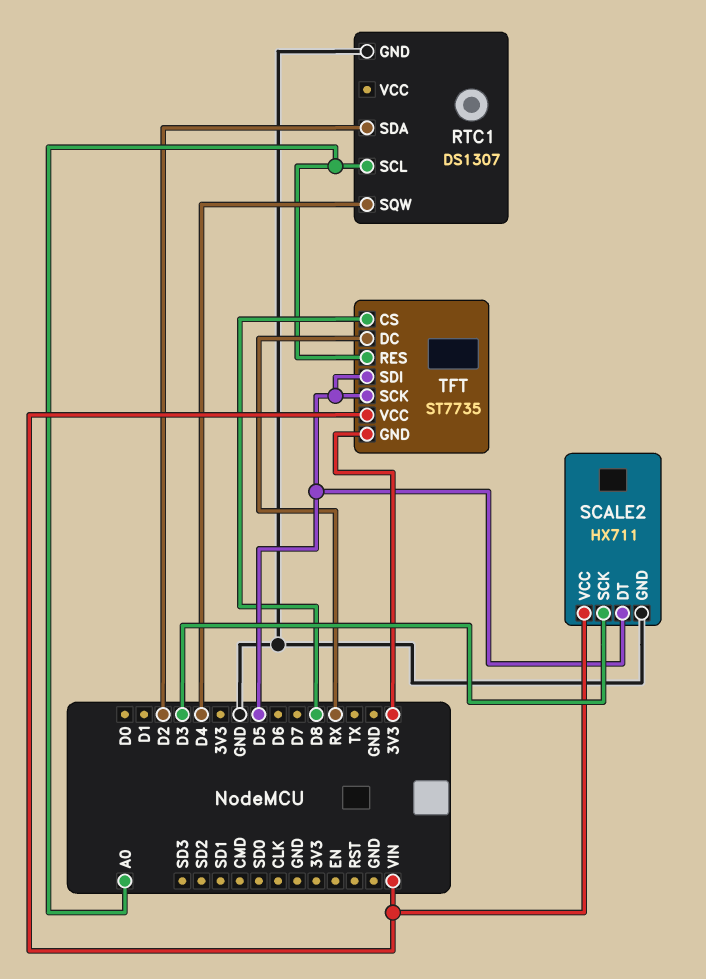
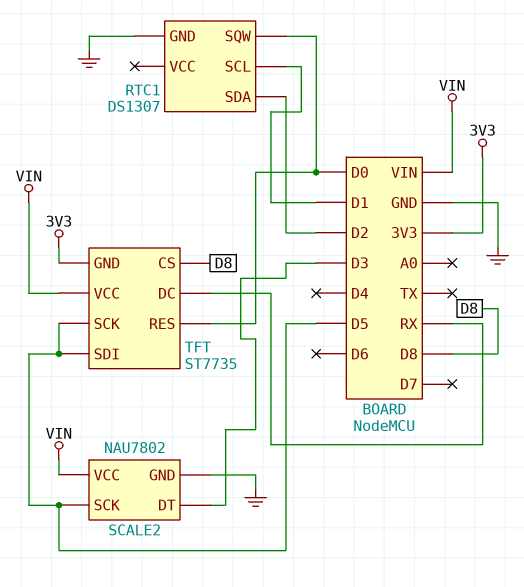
RTC1 pin SCL: A0 -> D1
RTC1 pin SQW: D4 -> D0
SCALE2: HX711 -> NAU7802
SCALE2 pin DT: D5 -> D3
SCALE2 pin SCK: D3 -> D5
TFT pin RES: A0 -> D0

